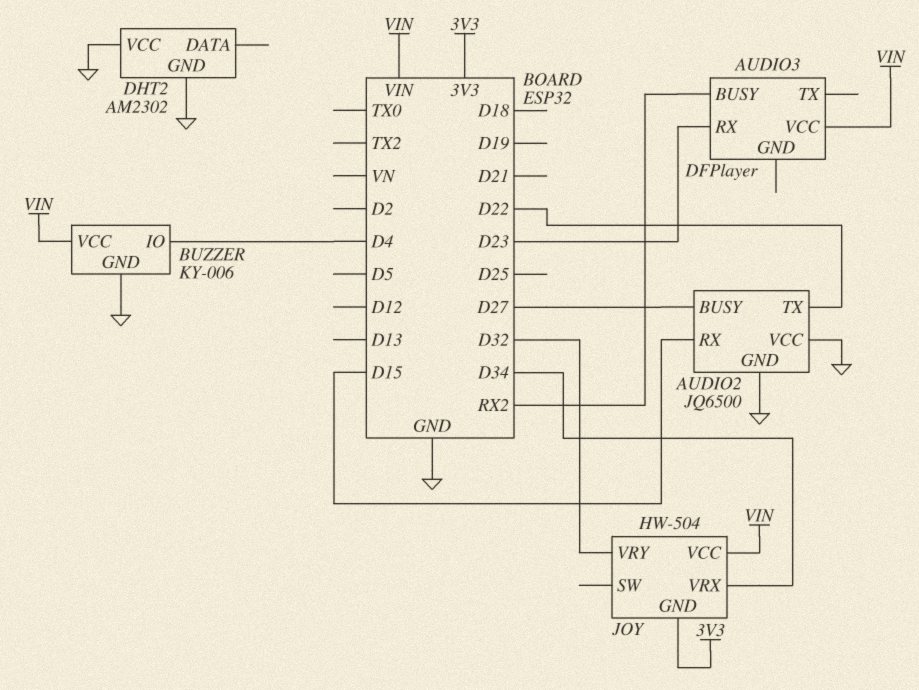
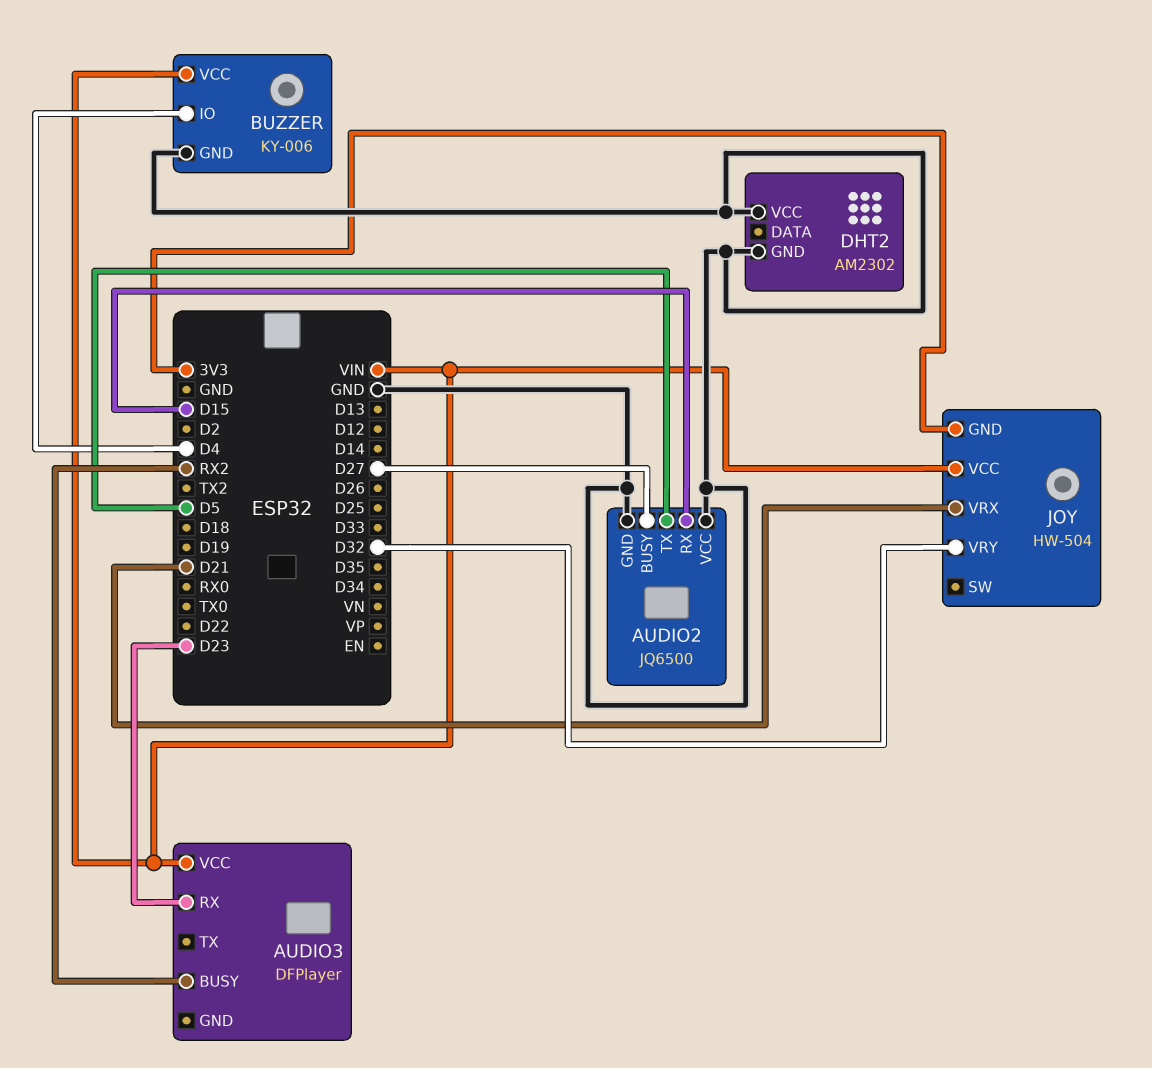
AUDIO2 pin TX: D22 -> D5
JOY pin VRX: D34 -> D21

